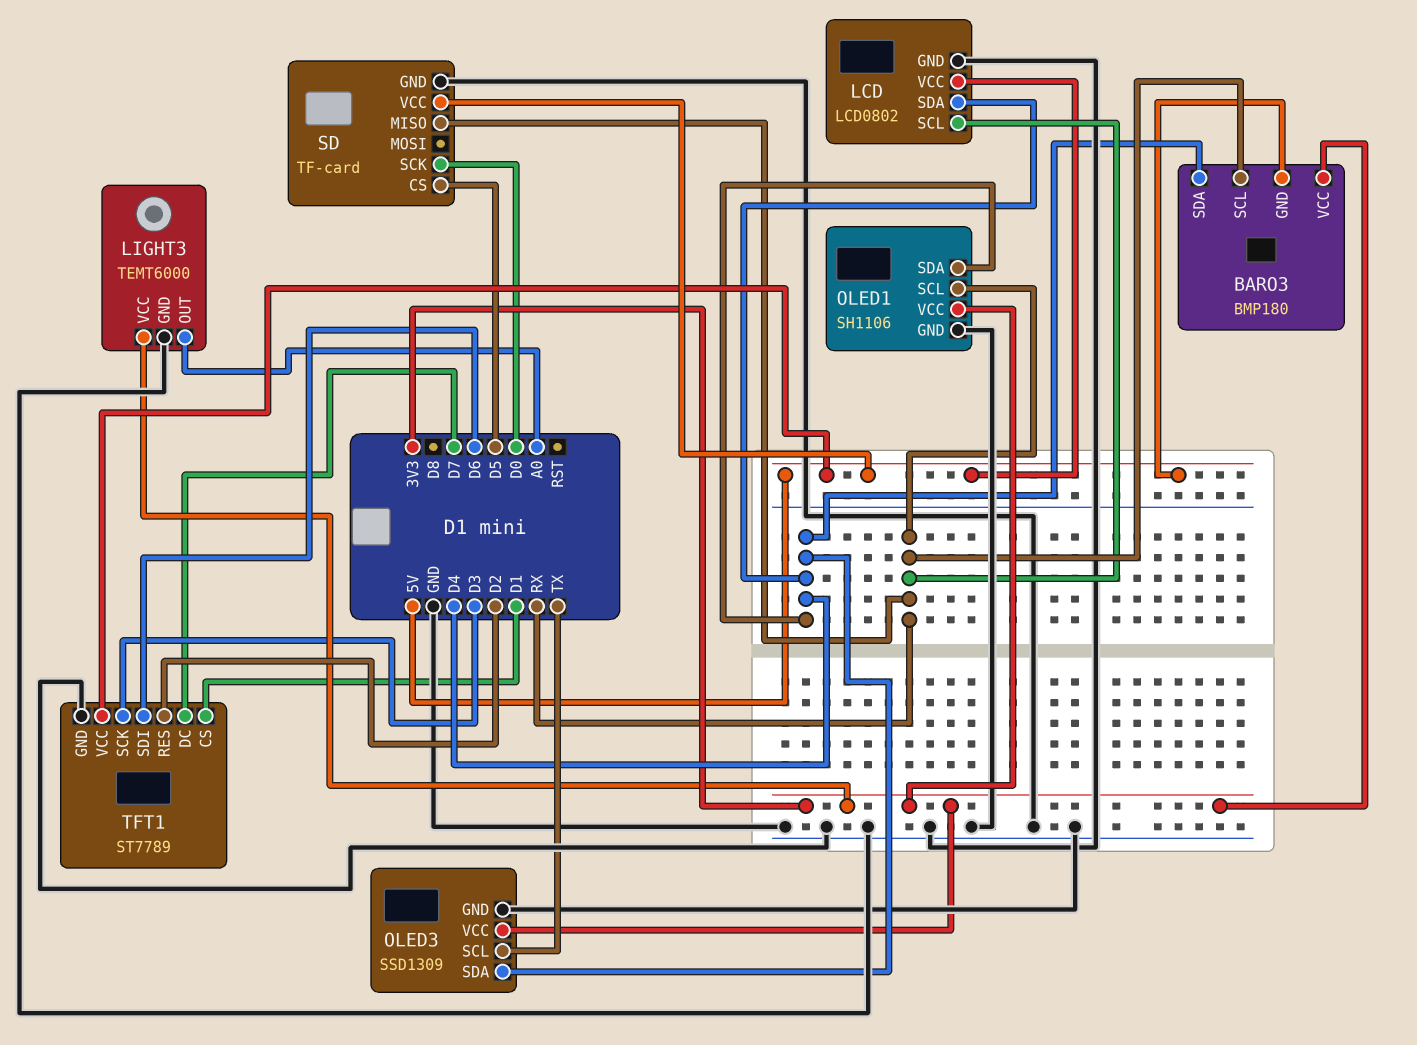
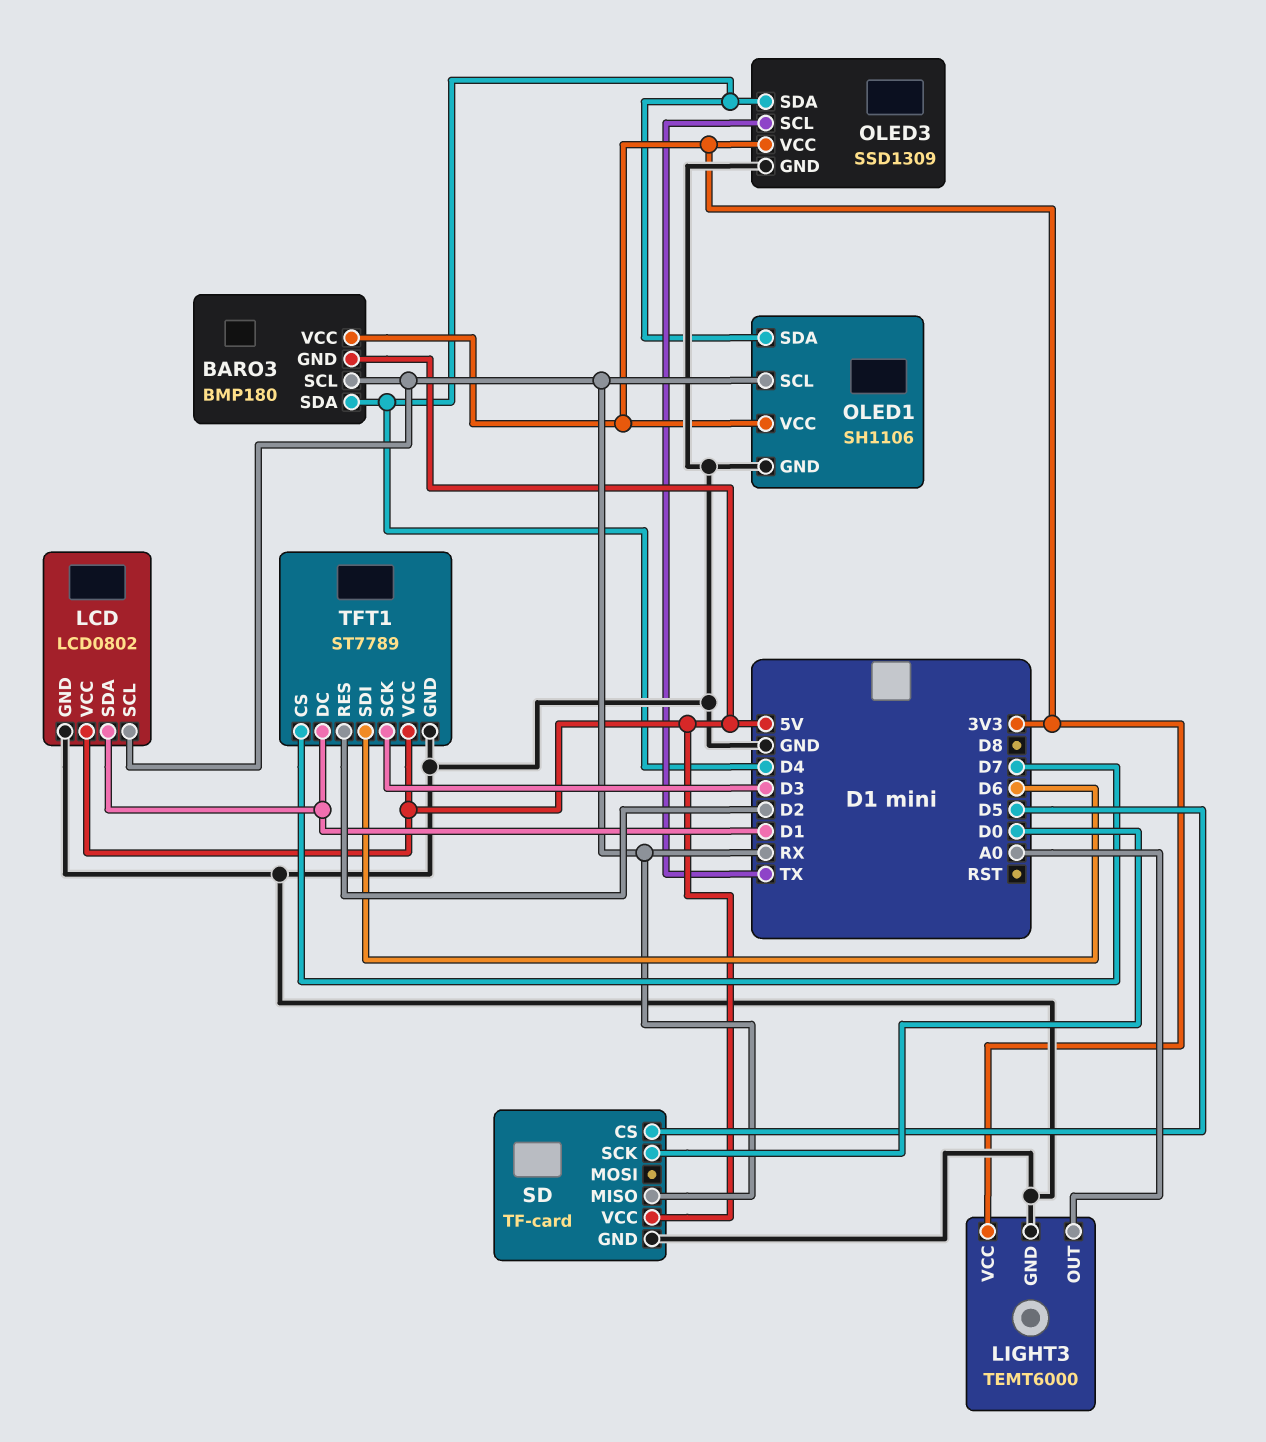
LCD pin SDA: D4 -> D1
TFT1 pin CS: D1 -> D7
TFT1 pin DC: D7 -> D1

